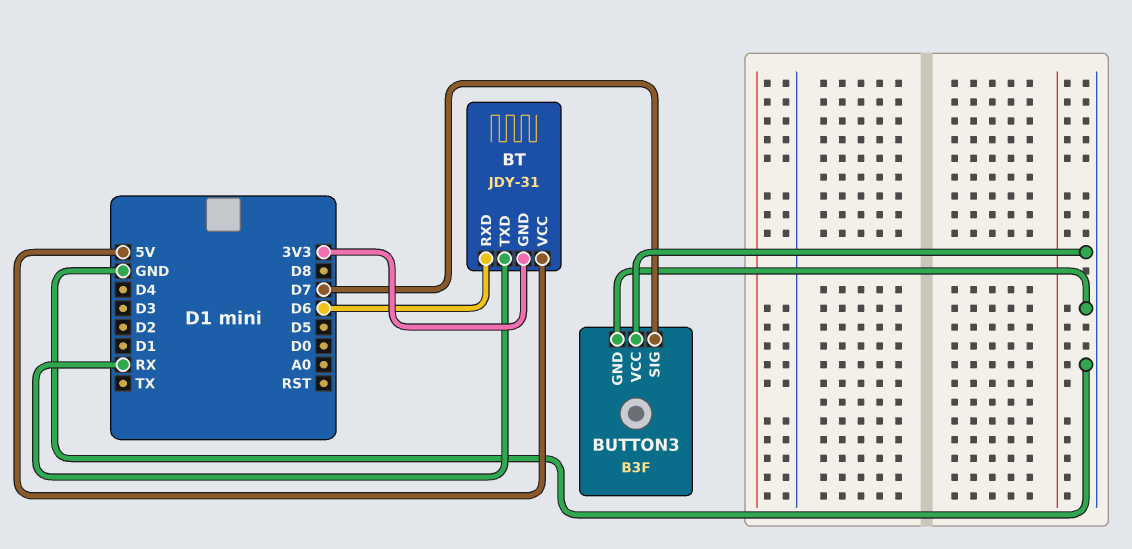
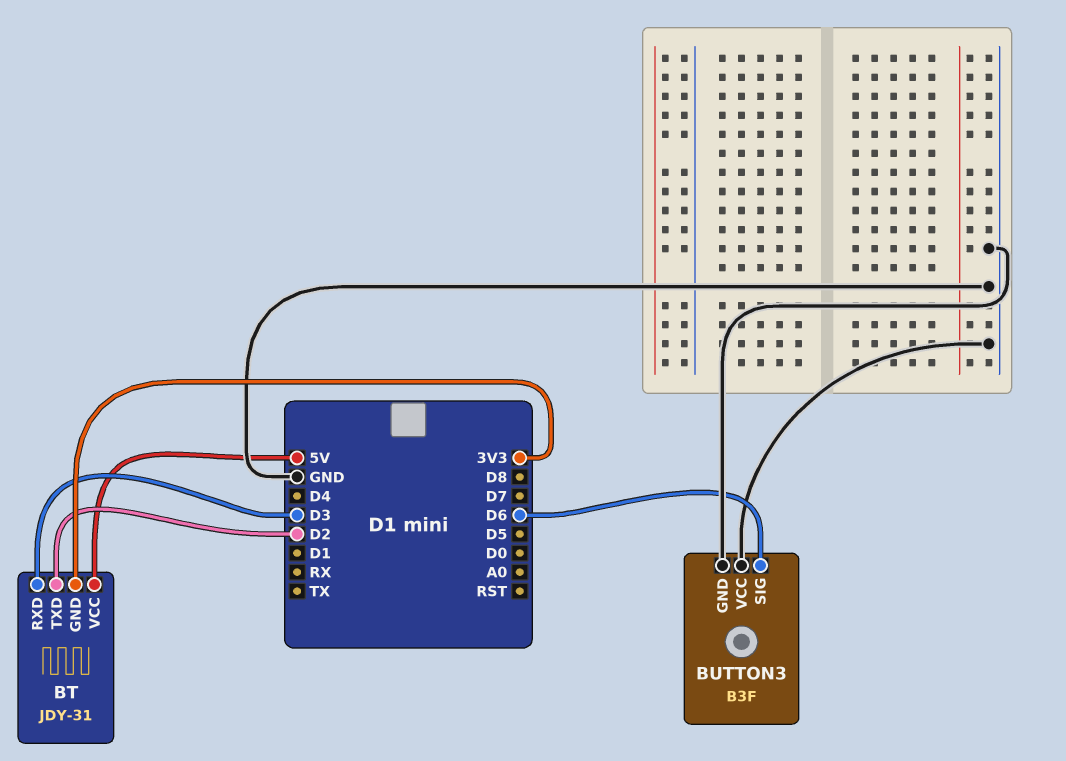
BT pin RXD: D6 -> D3
BT pin TXD: RX -> D2
BUTTON3 pin SIG: D7 -> D6

